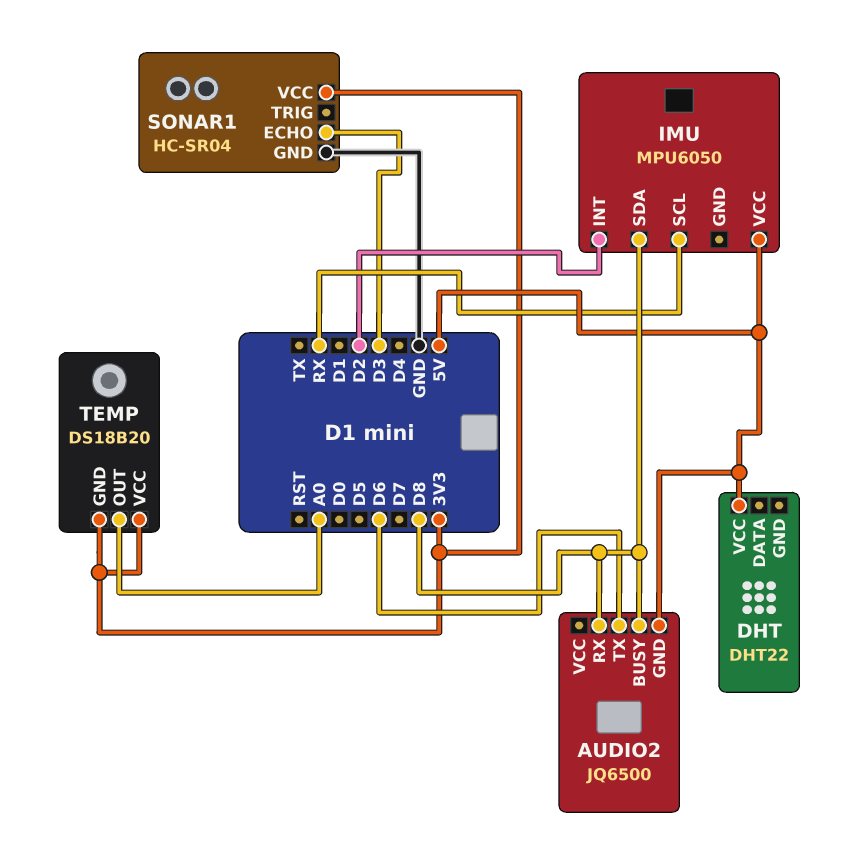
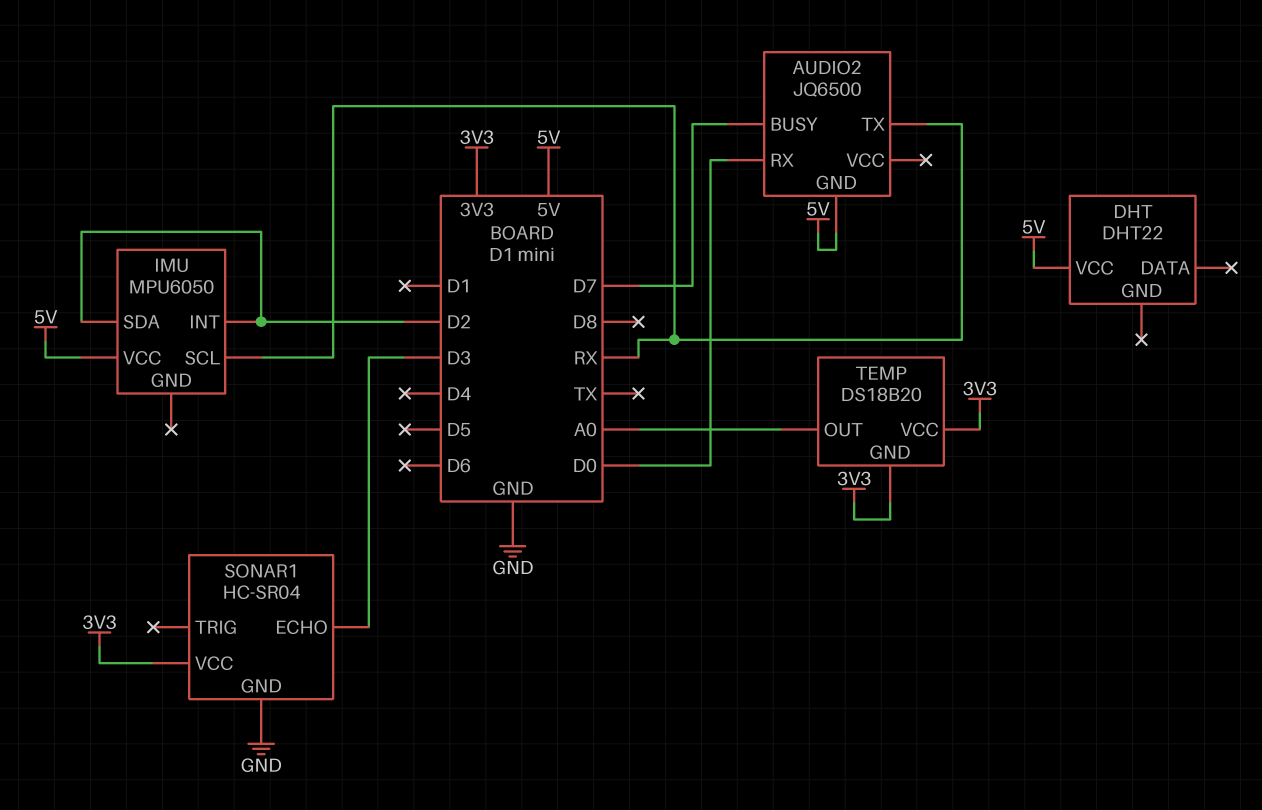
AUDIO2 pin BUSY: D8 -> D7
AUDIO2 pin RX: D8 -> D0
AUDIO2 pin TX: D6 -> RX
IMU pin SDA: D8 -> D2

